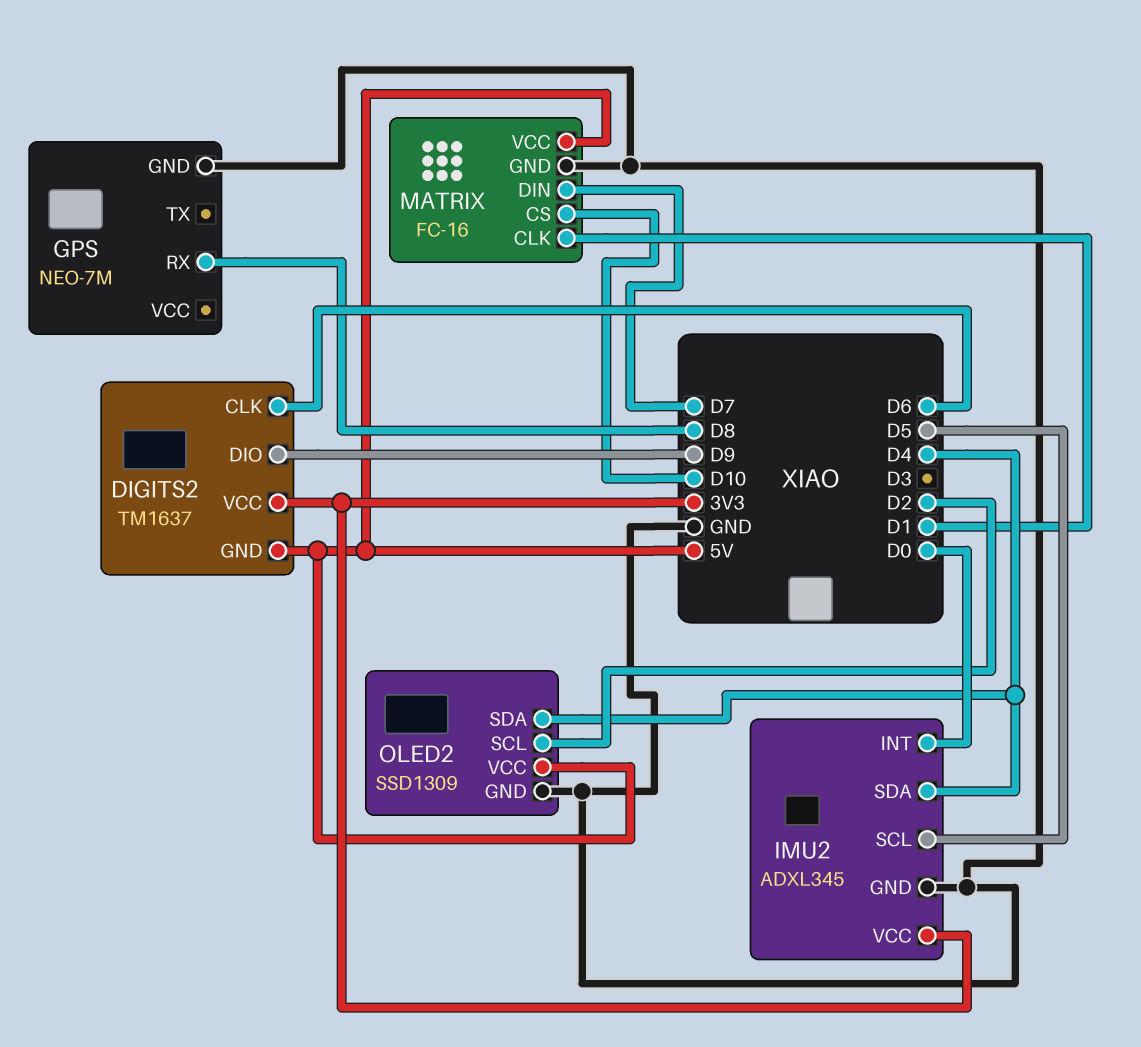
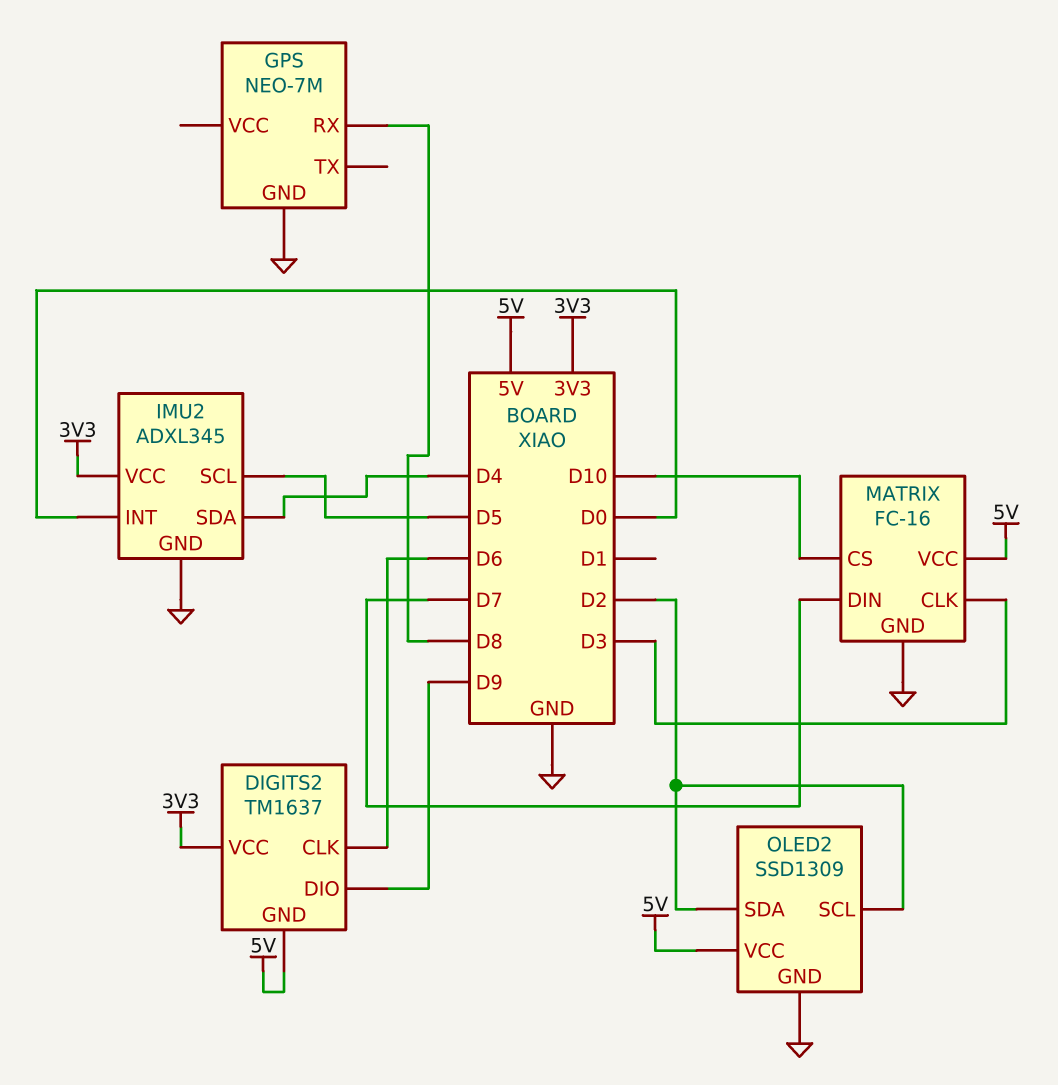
MATRIX pin CLK: D1 -> D3
OLED2 pin SDA: D4 -> D2

